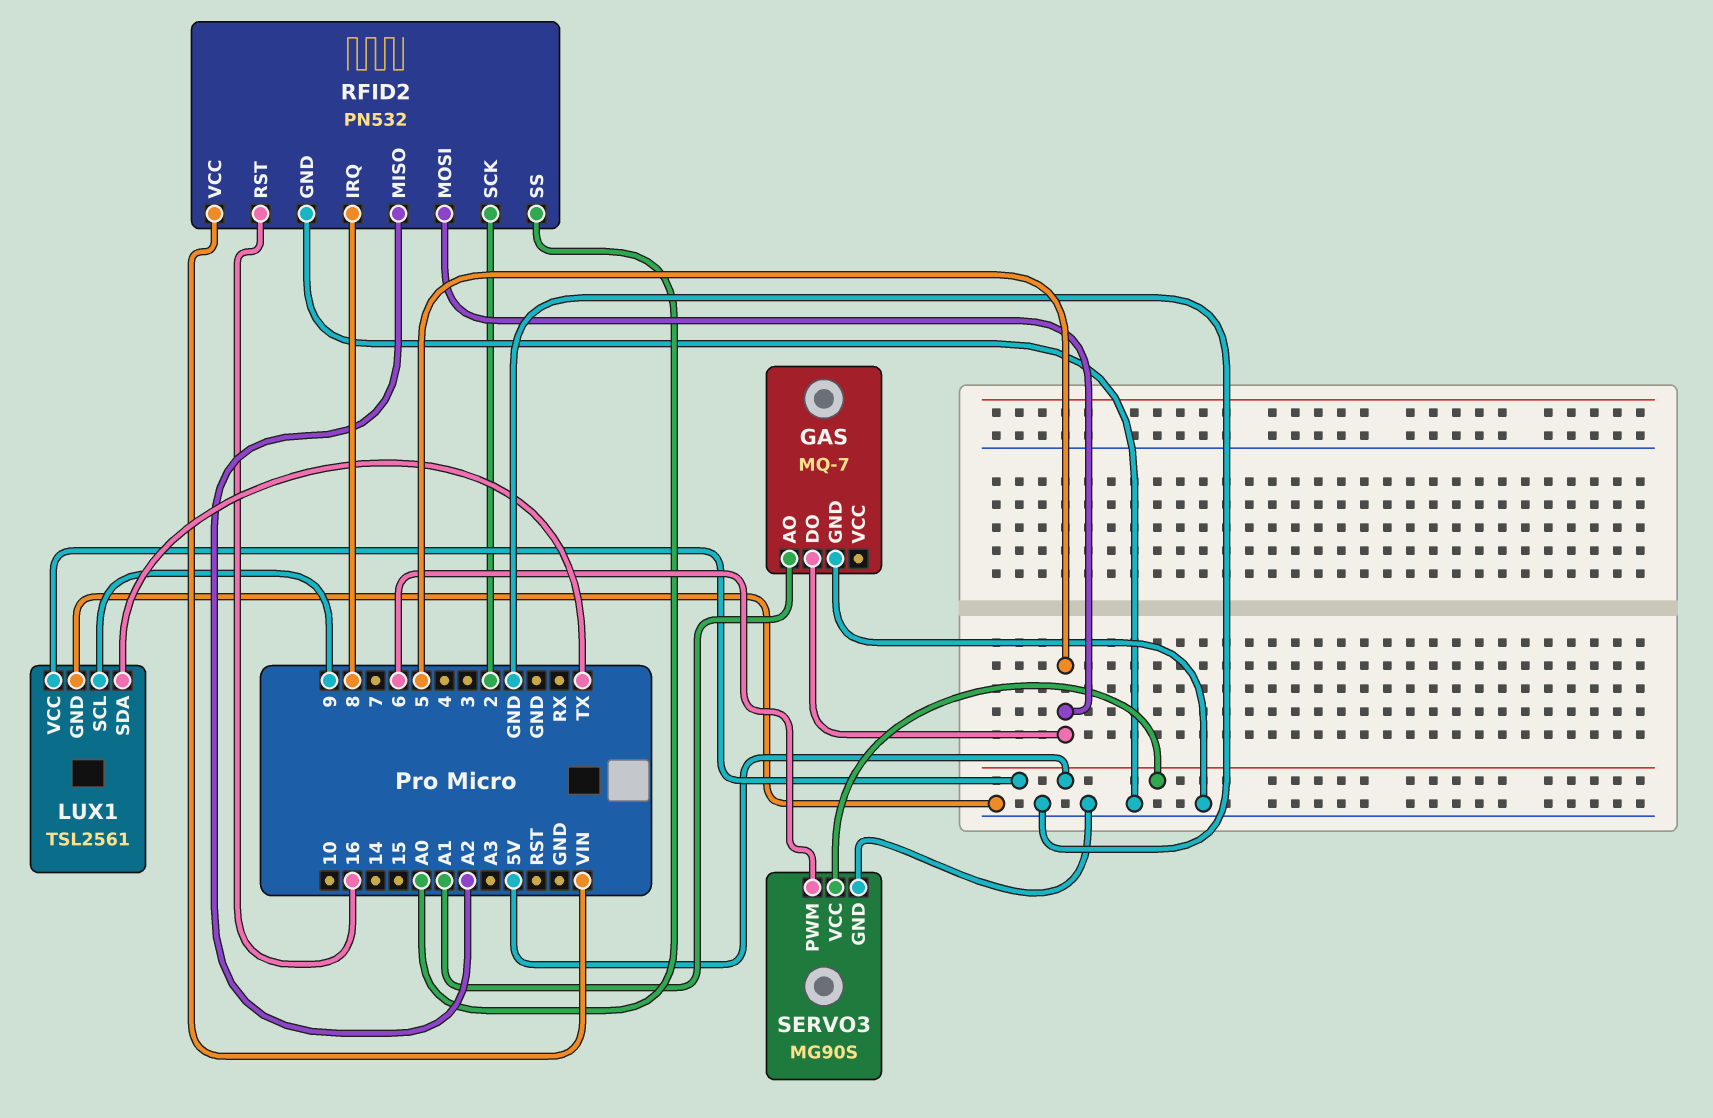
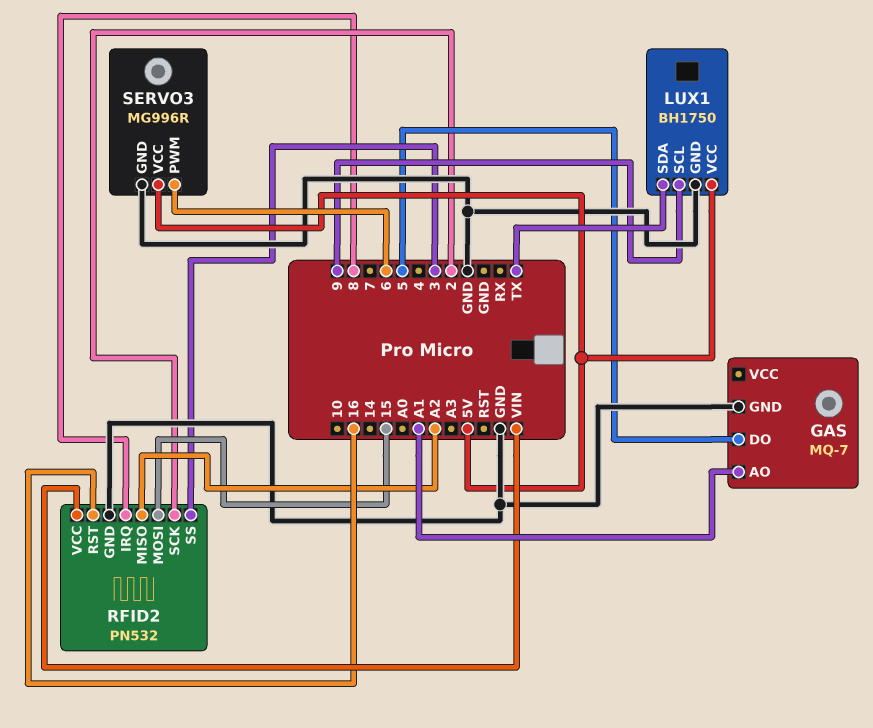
LUX1: TSL2561 -> BH1750
RFID2 pin MOSI: 5 -> 15
RFID2 pin SS: A0 -> 3
SERVO3: MG90S -> MG996R

